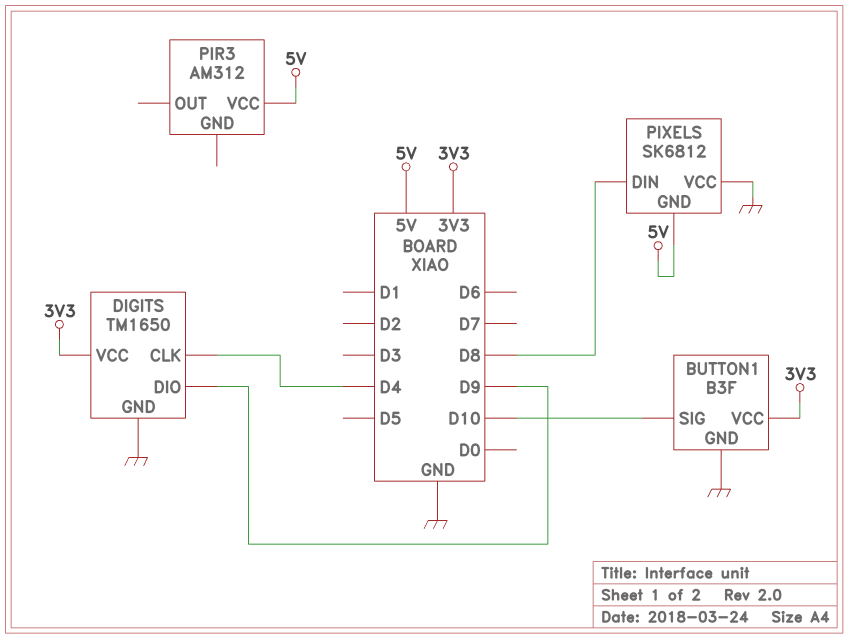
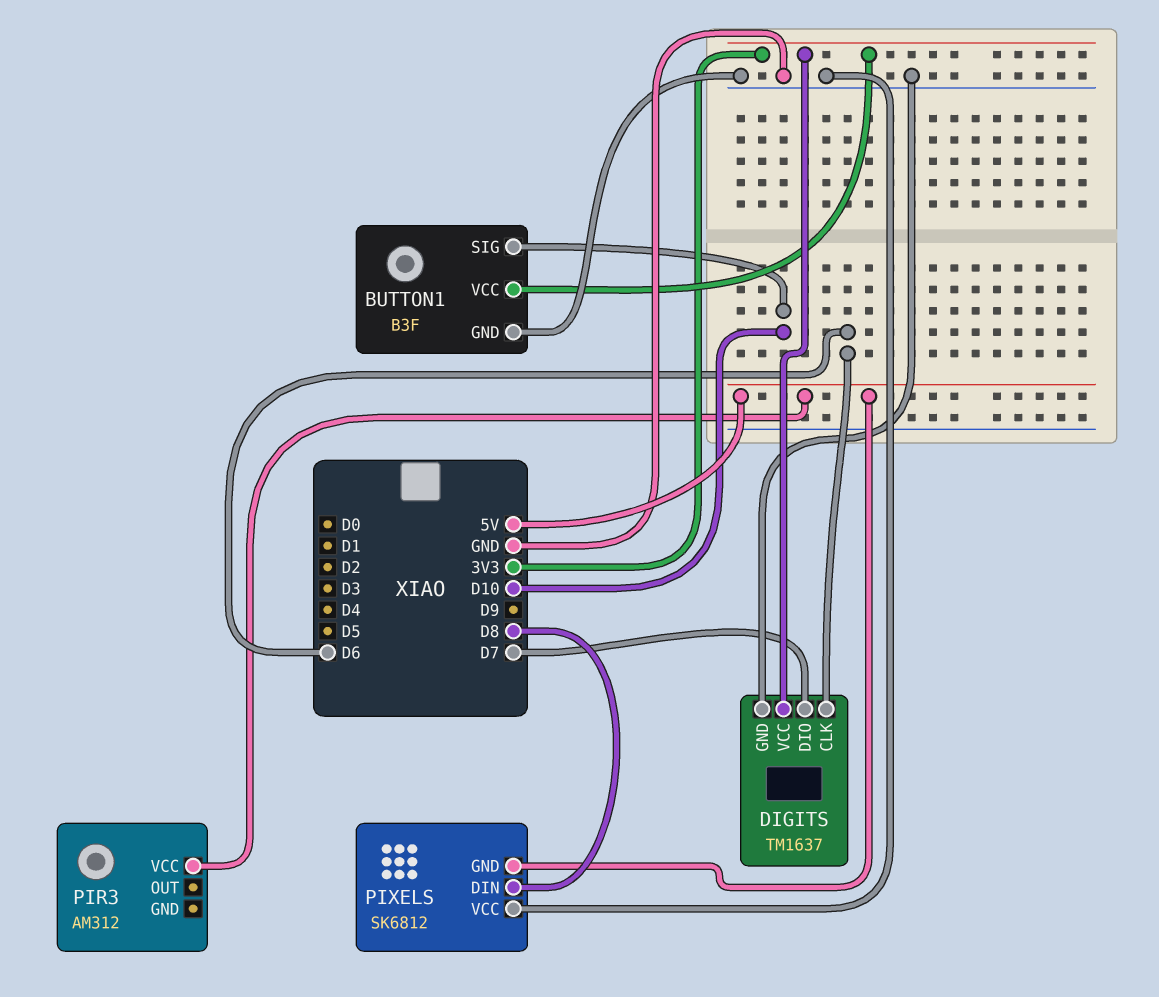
DIGITS: TM1650 -> TM1637
DIGITS pin CLK: D4 -> D6
DIGITS pin DIO: D9 -> D7

